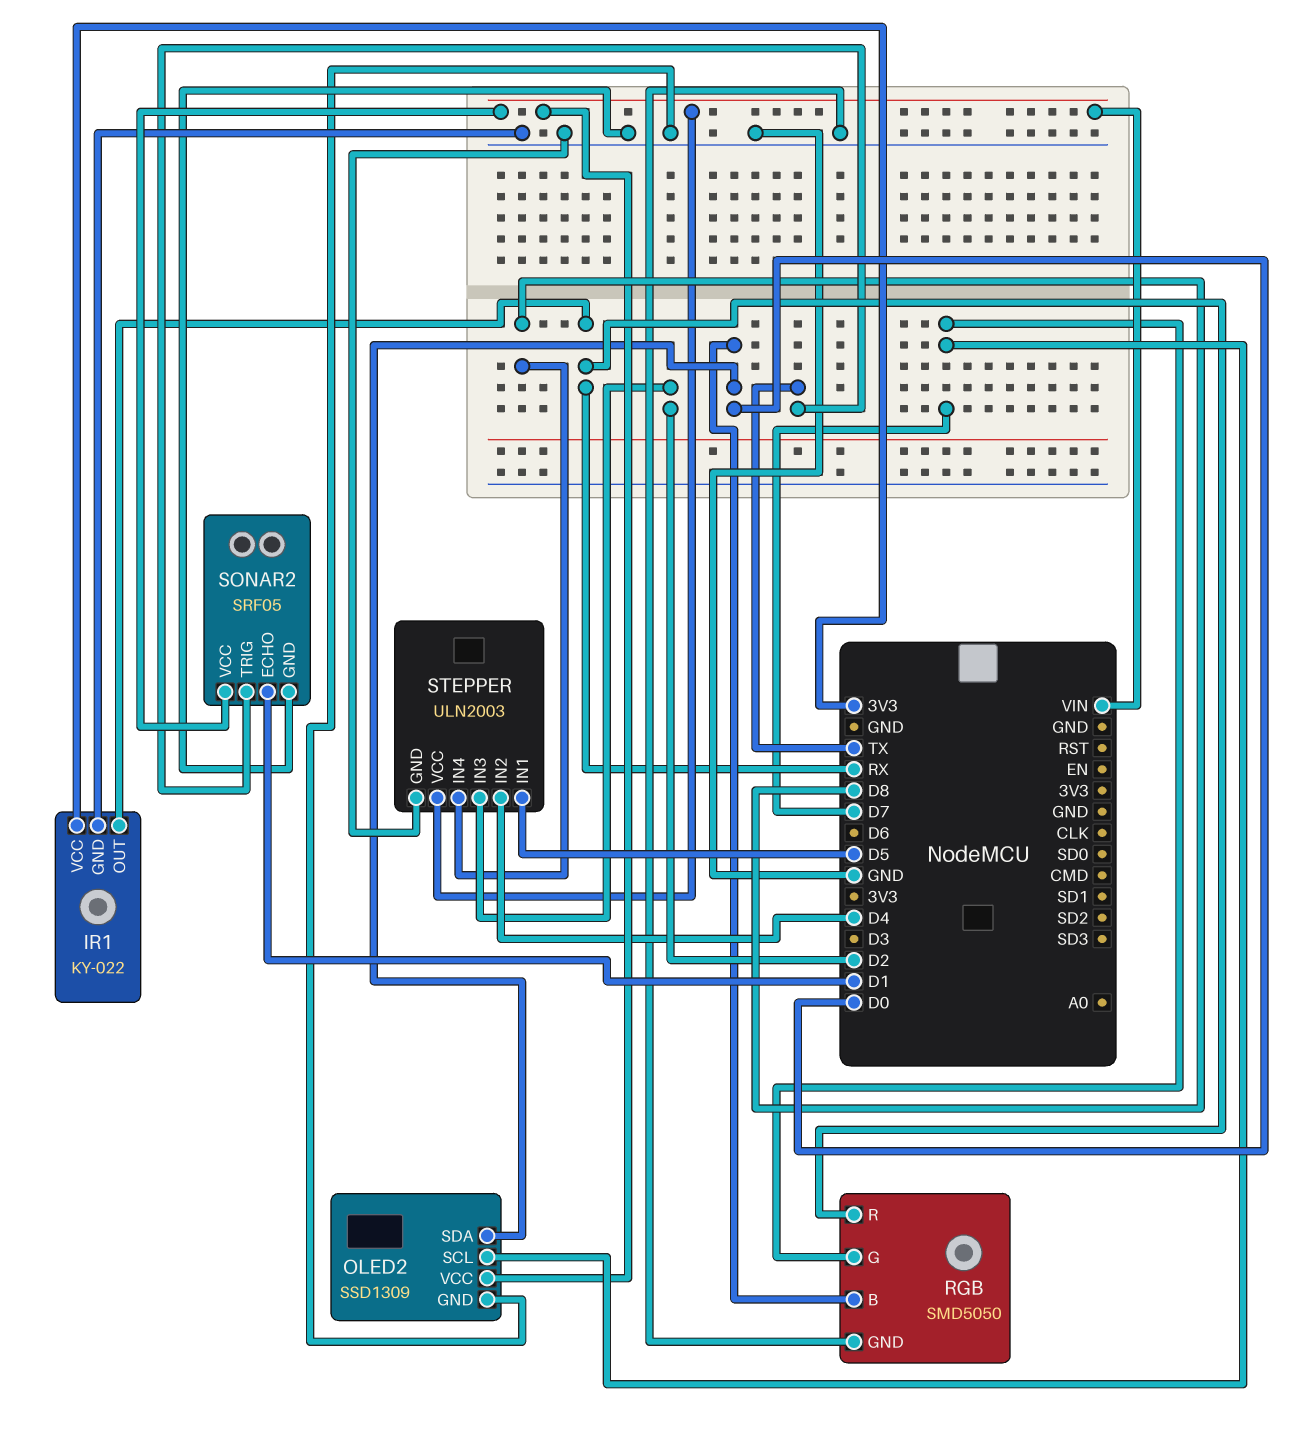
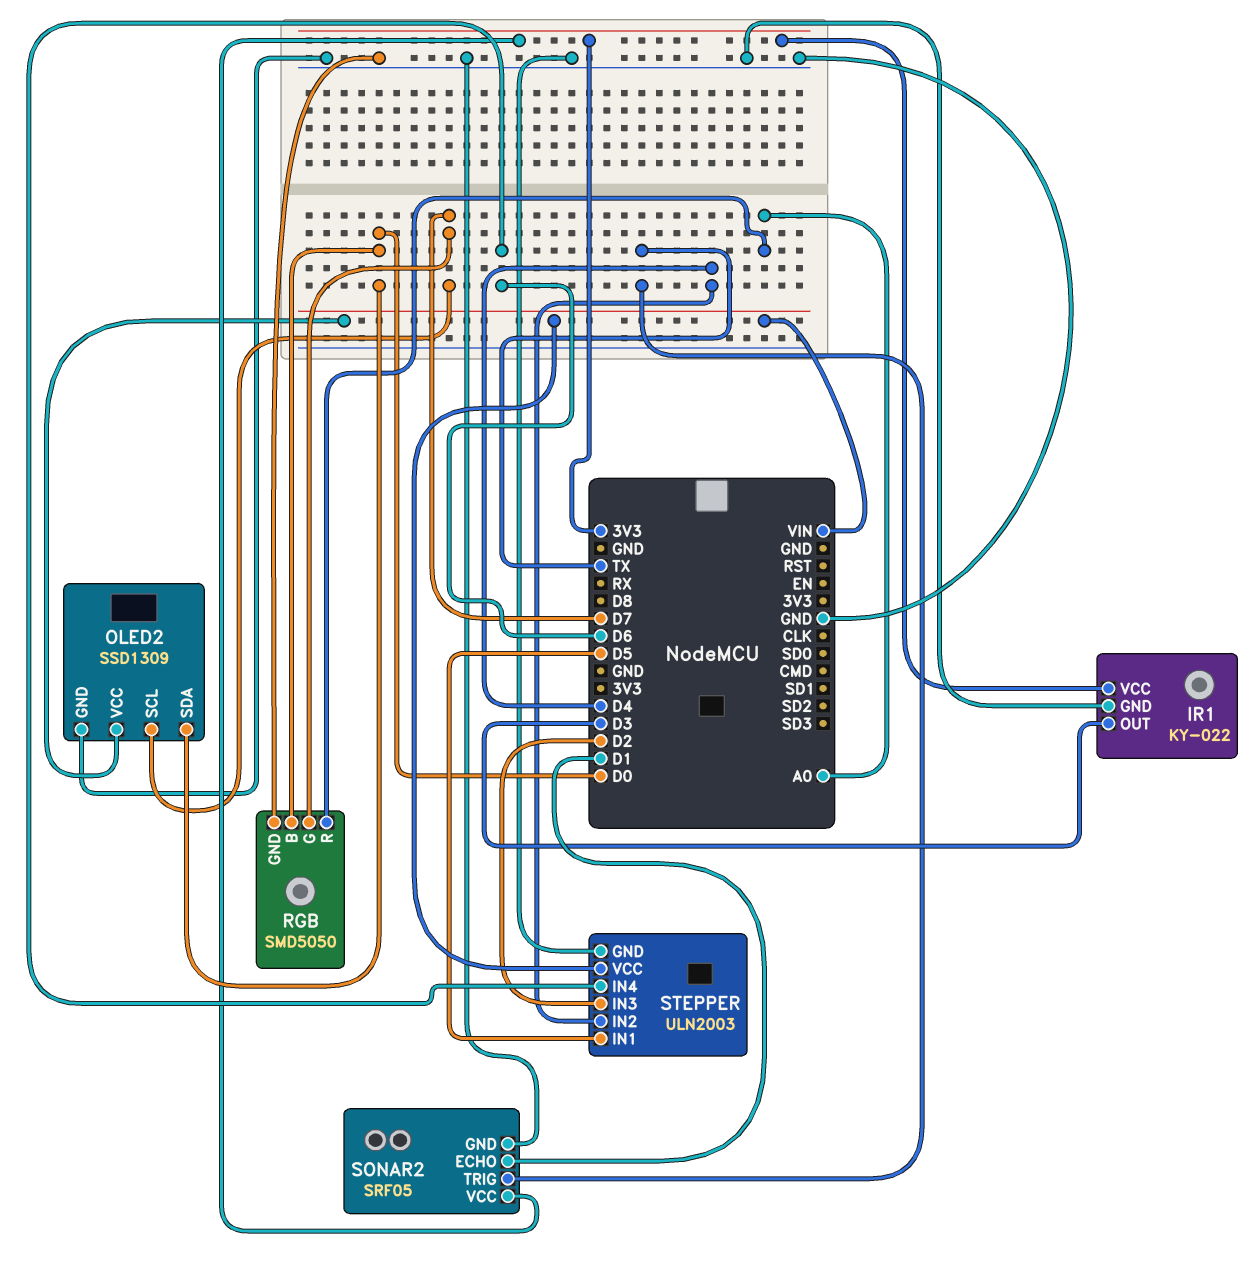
IR1 pin OUT: RX -> D3
RGB pin R: RX -> A0
SONAR2 pin VCC: VIN -> 3V3
STEPPER pin IN4: D8 -> D6

